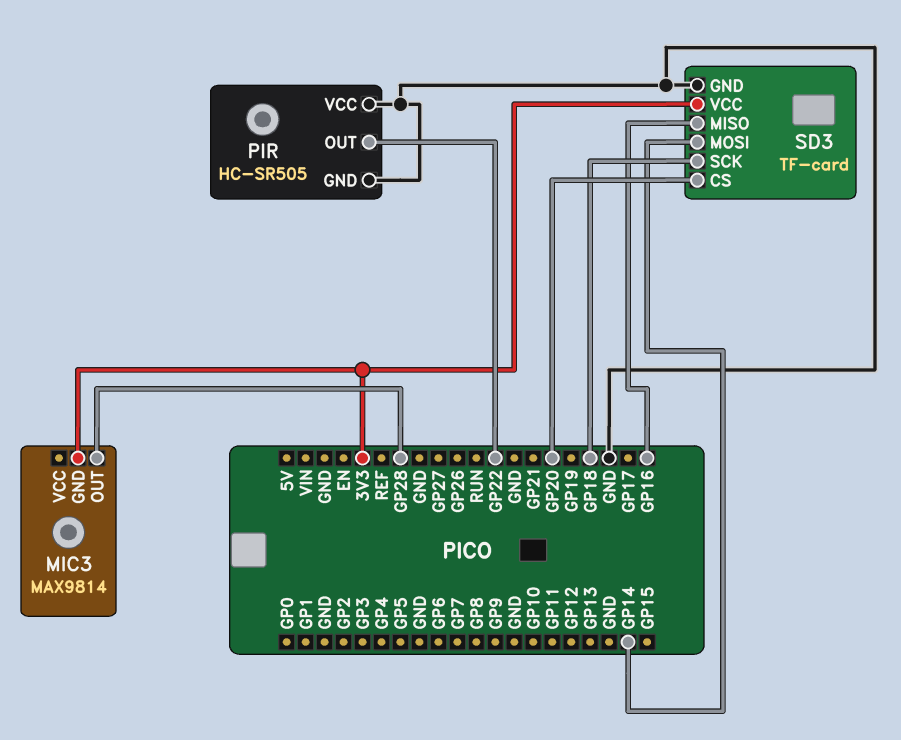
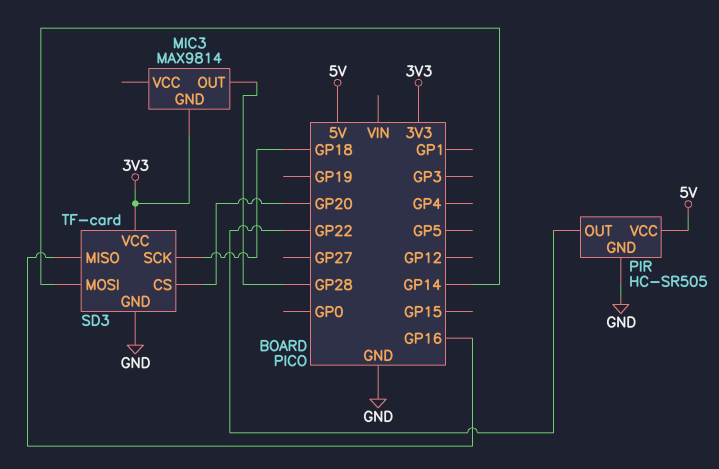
PIR pin VCC: GND -> 5V

